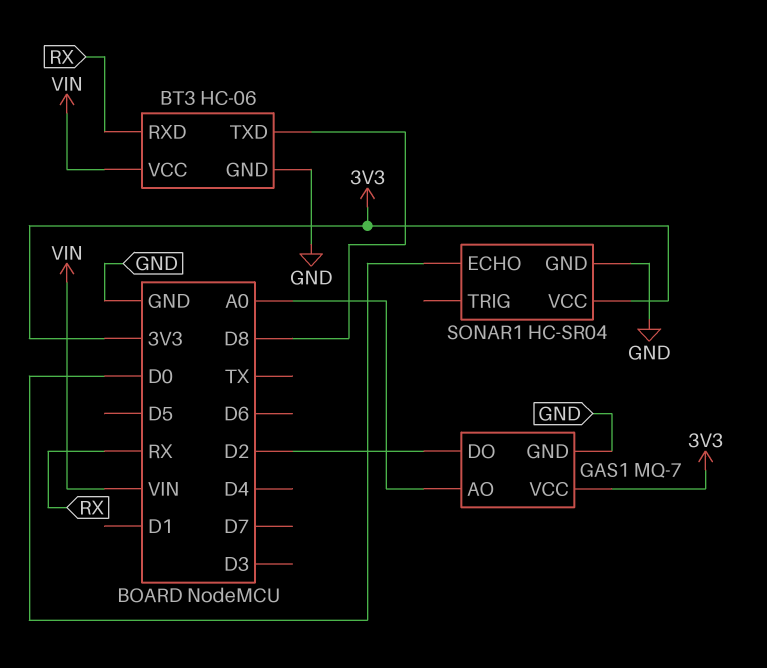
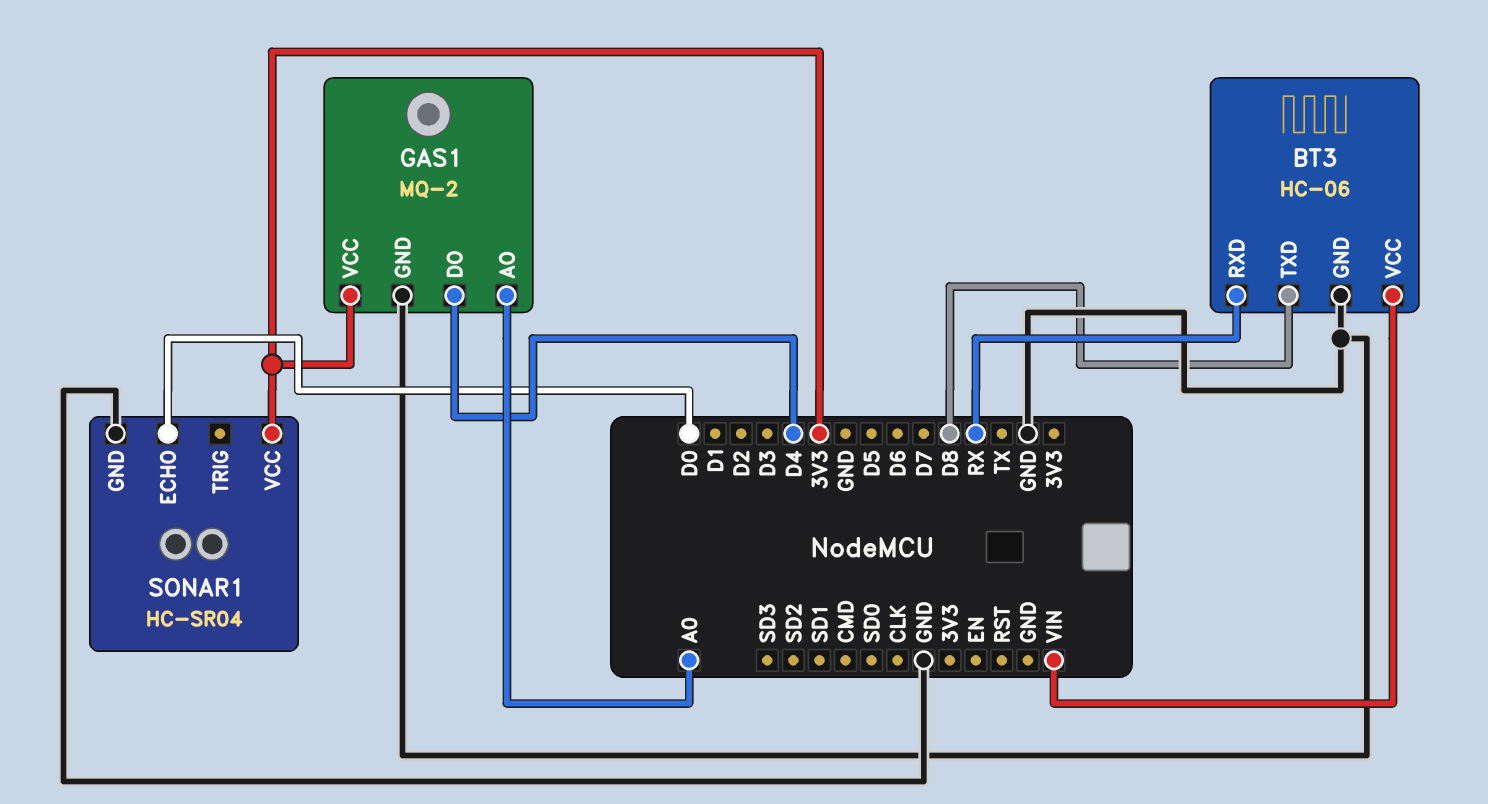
GAS1: MQ-7 -> MQ-2
GAS1 pin DO: D2 -> D4

